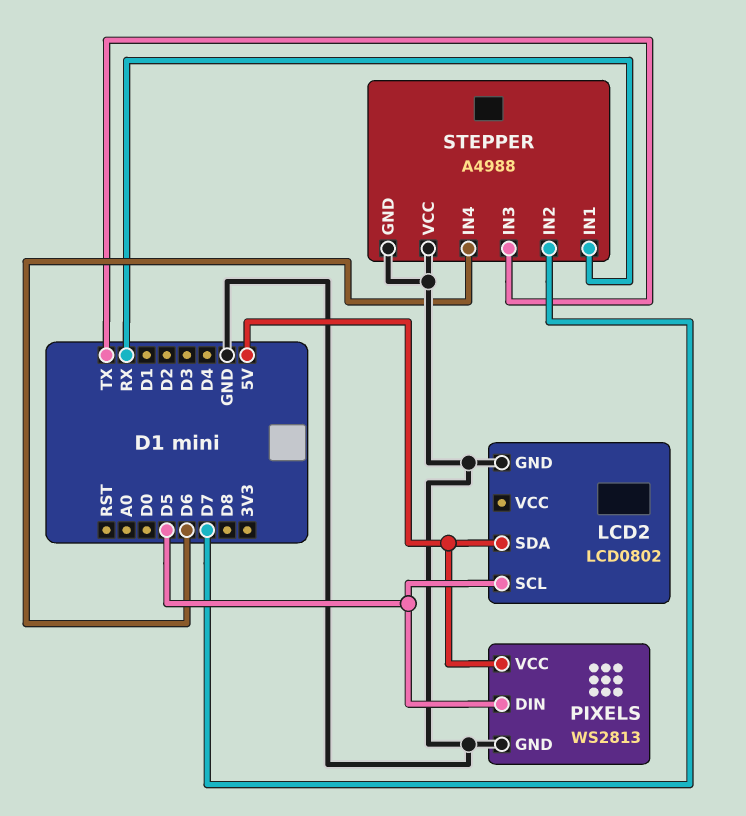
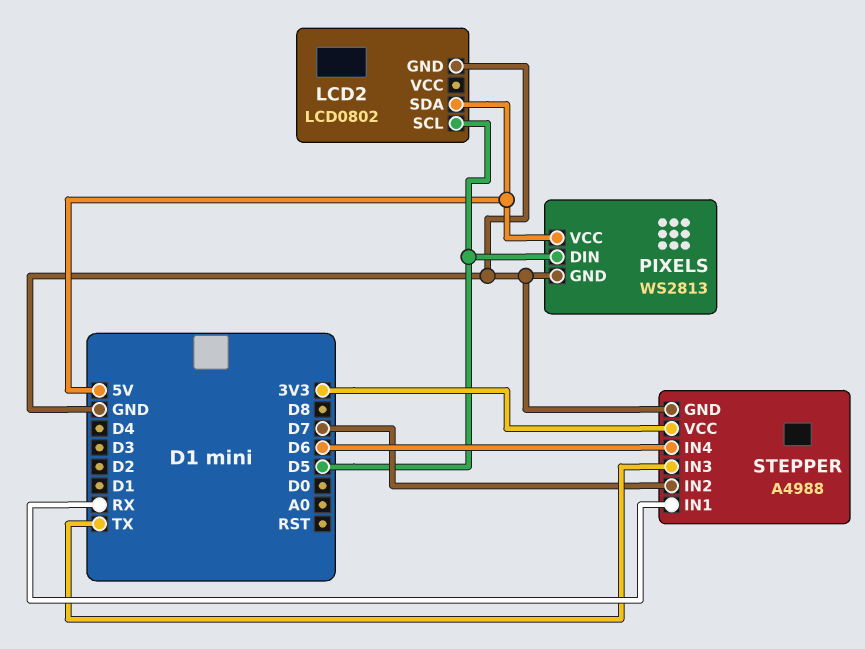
STEPPER pin VCC: GND -> 3V3

